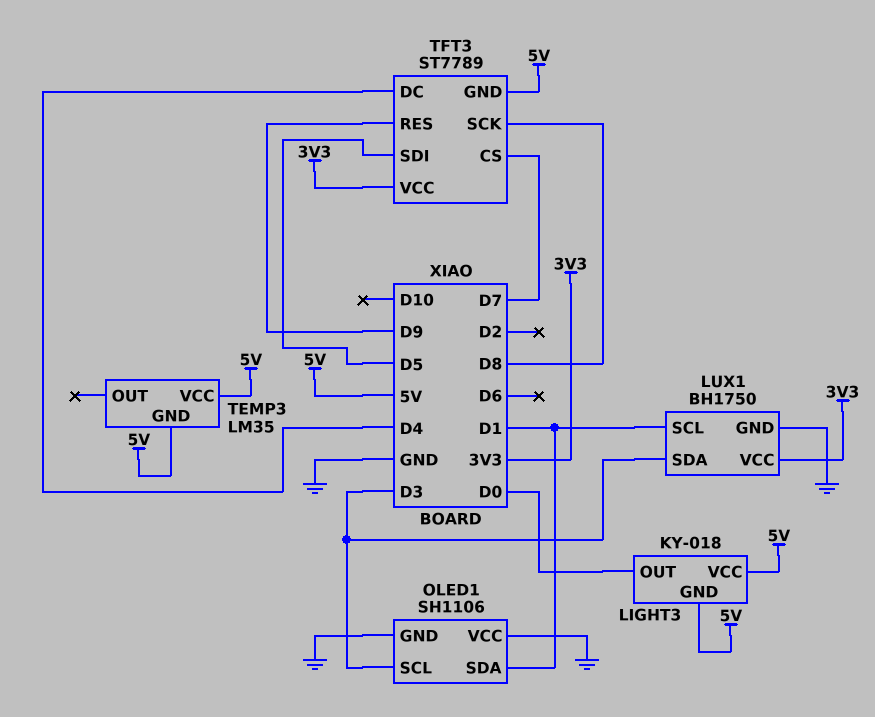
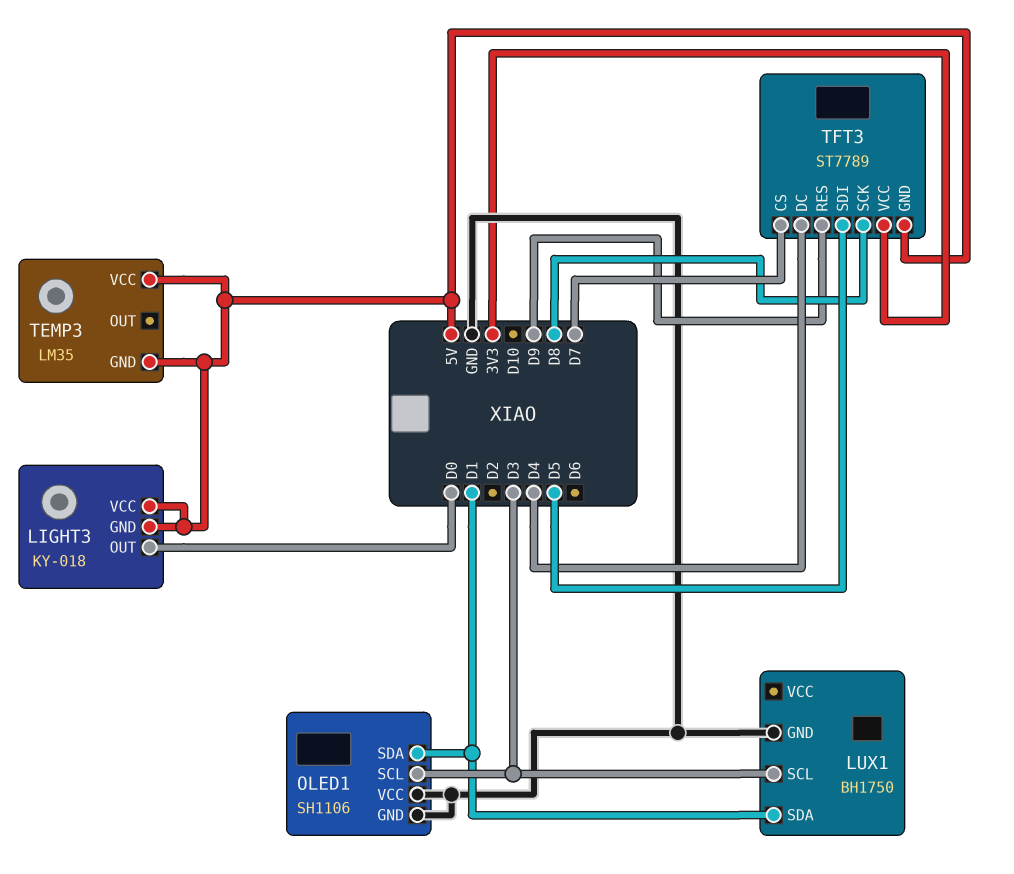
LUX1 pin SCL: D1 -> D3
LUX1 pin SDA: D3 -> D1
LUX1 pin VCC: 3V3 -> none

